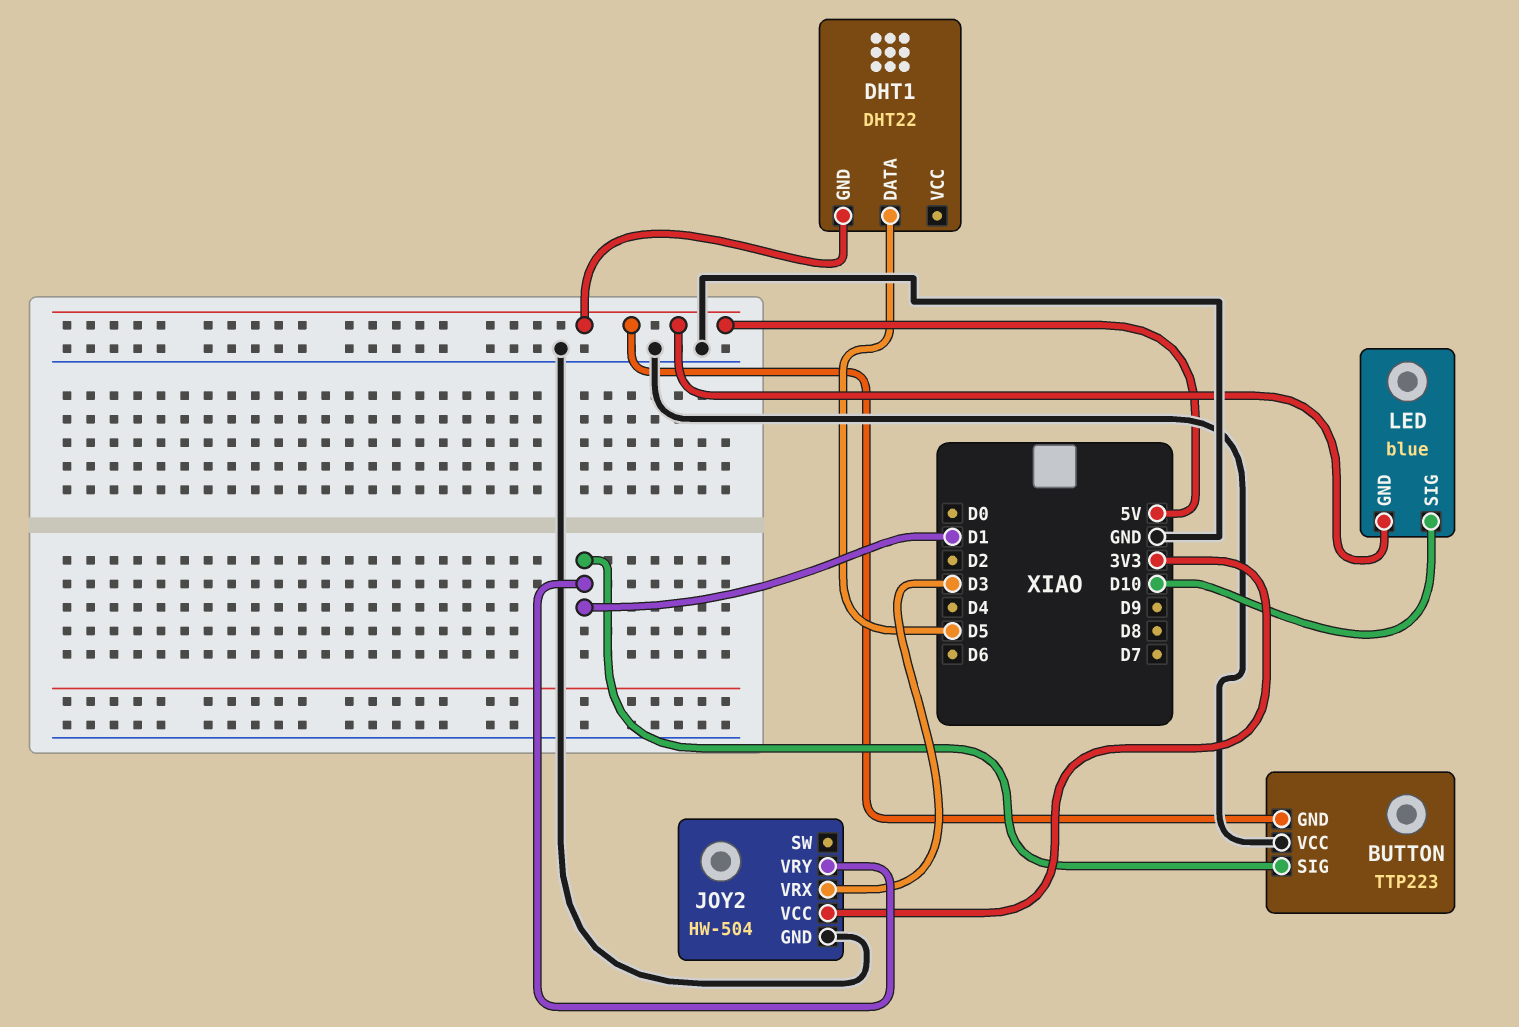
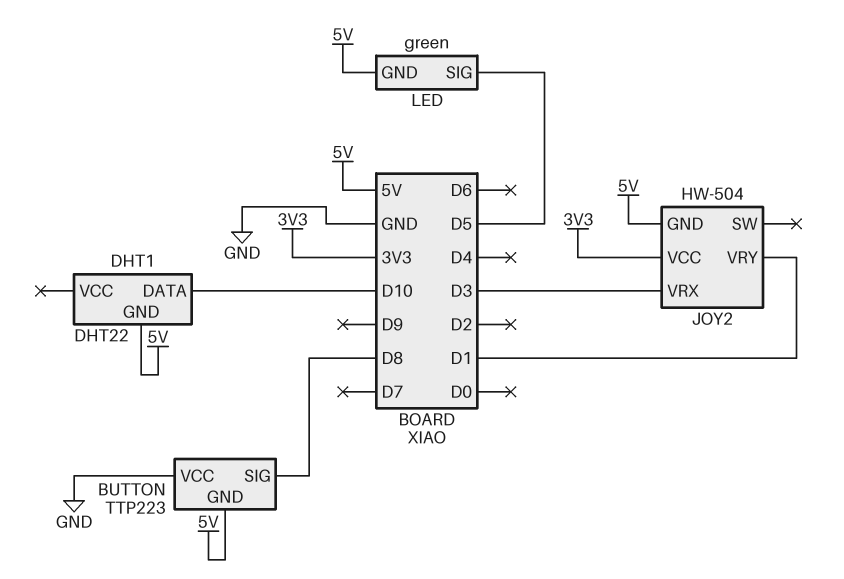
BUTTON pin SIG: D1 -> D8
DHT1 pin DATA: D5 -> D10
JOY2 pin GND: GND -> 5V
LED: blue -> green
LED pin SIG: D10 -> D5

